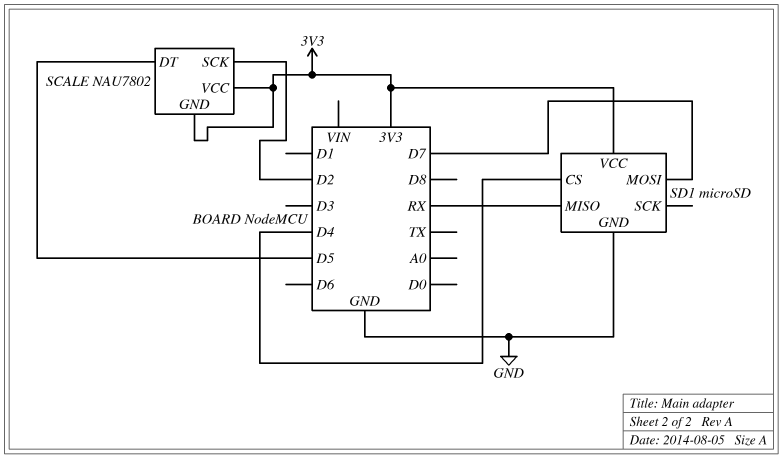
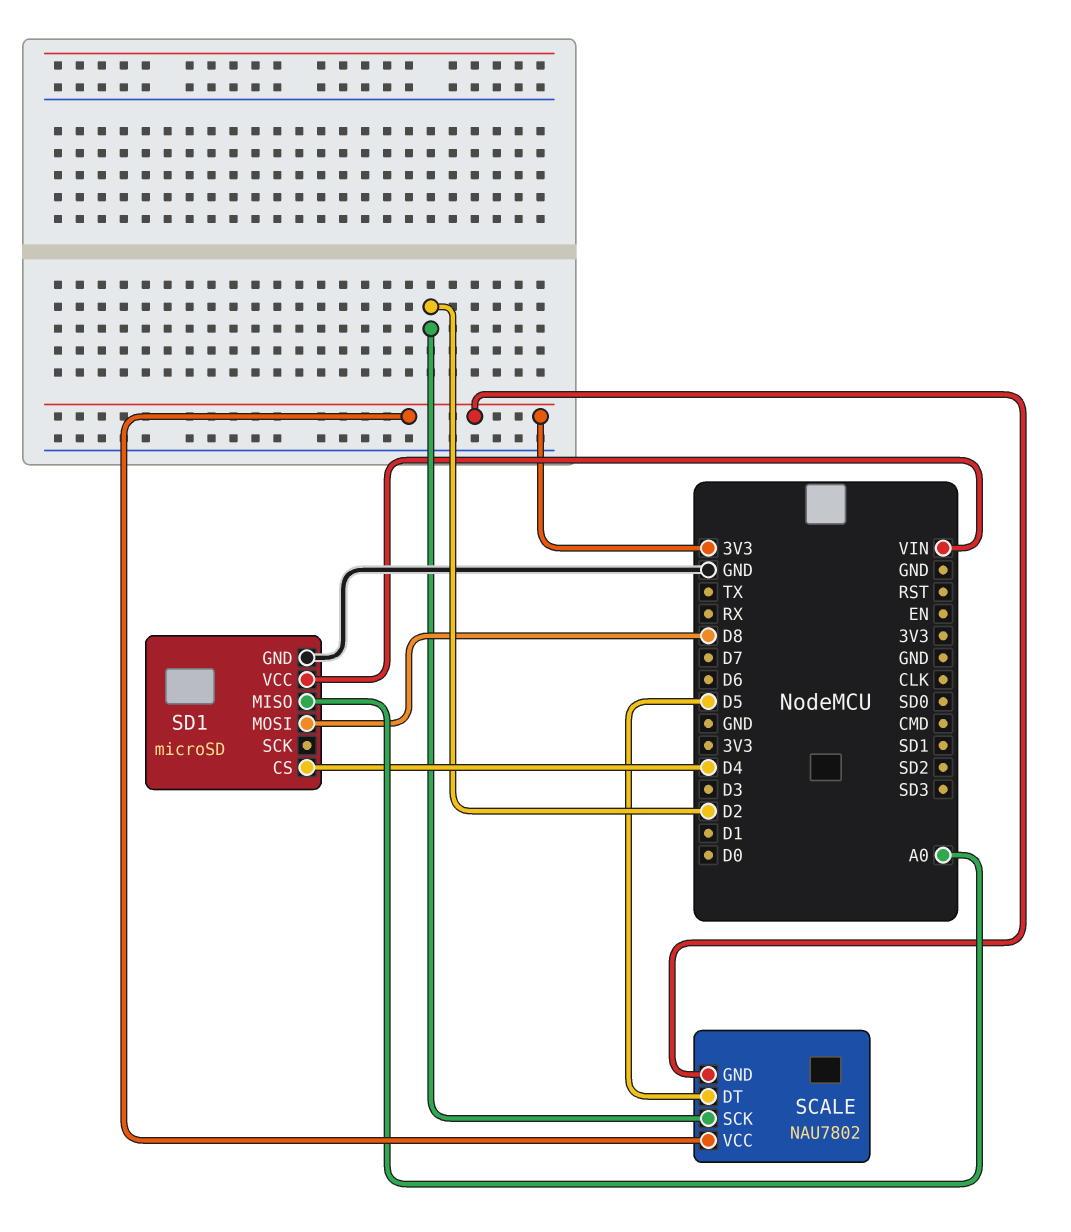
SD1 pin MISO: RX -> A0
SD1 pin MOSI: D7 -> D8
SD1 pin VCC: 3V3 -> VIN

